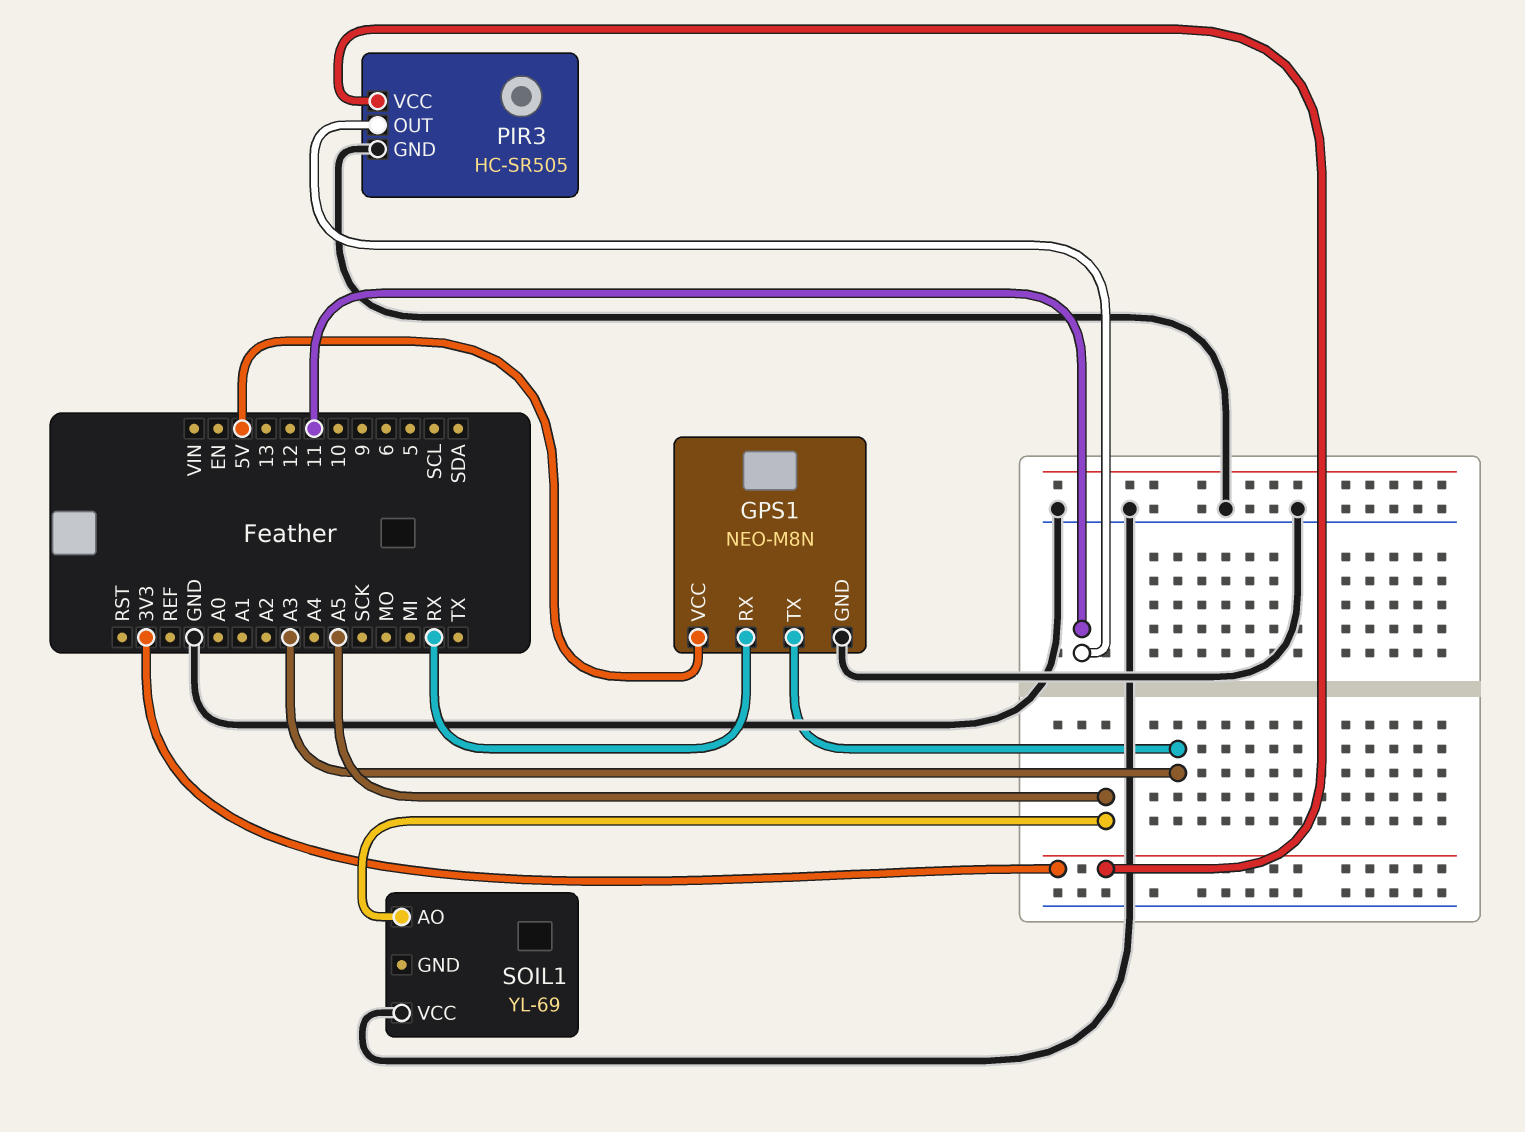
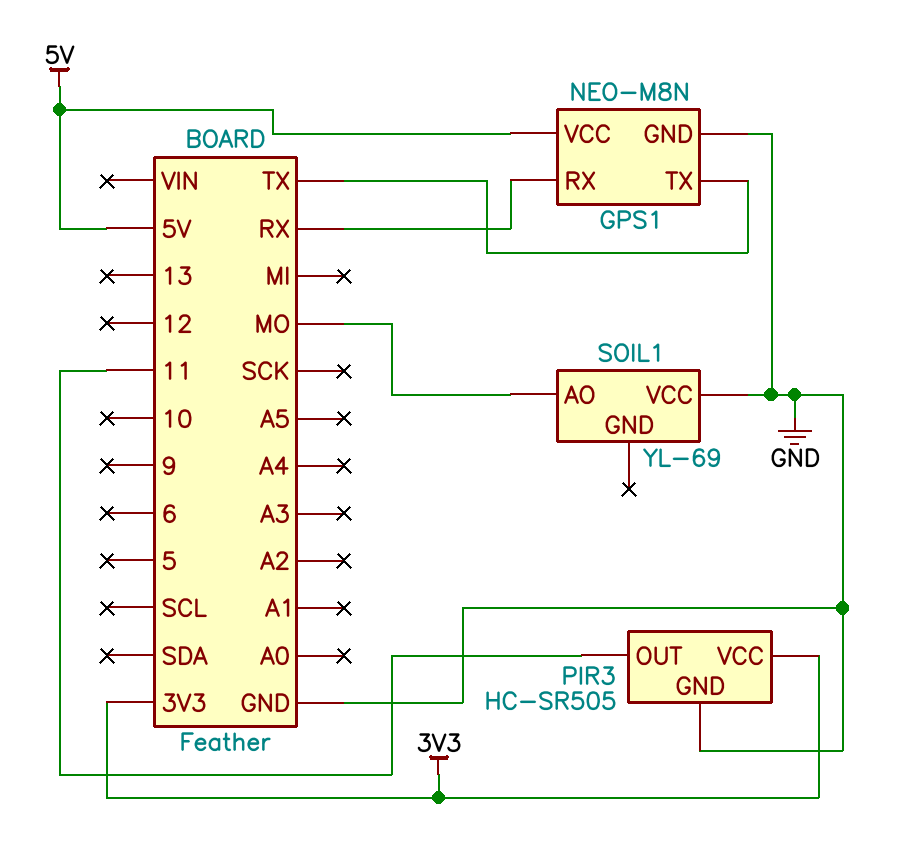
GPS1 pin TX: A3 -> TX
SOIL1 pin AO: A5 -> MO

